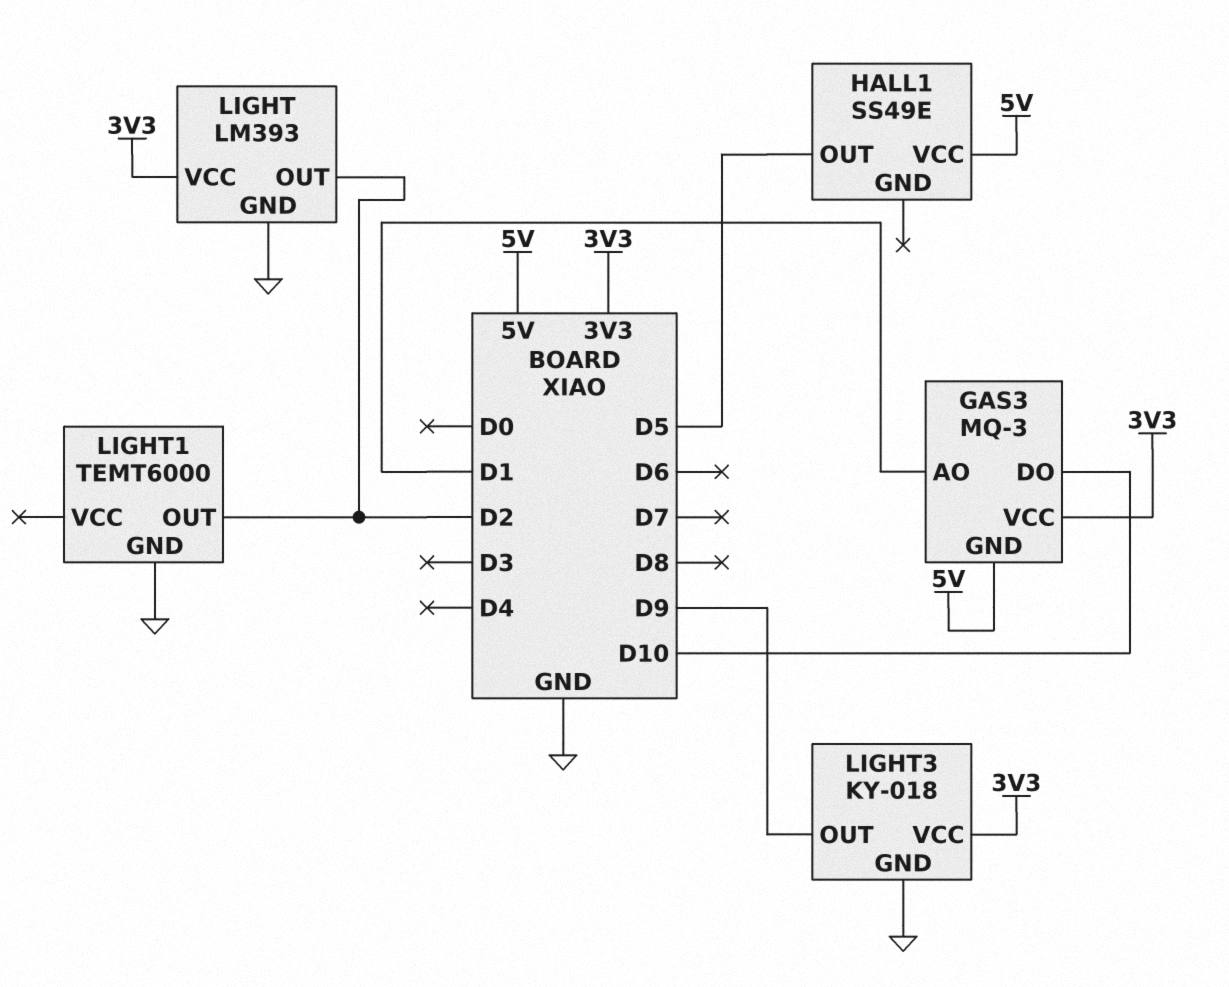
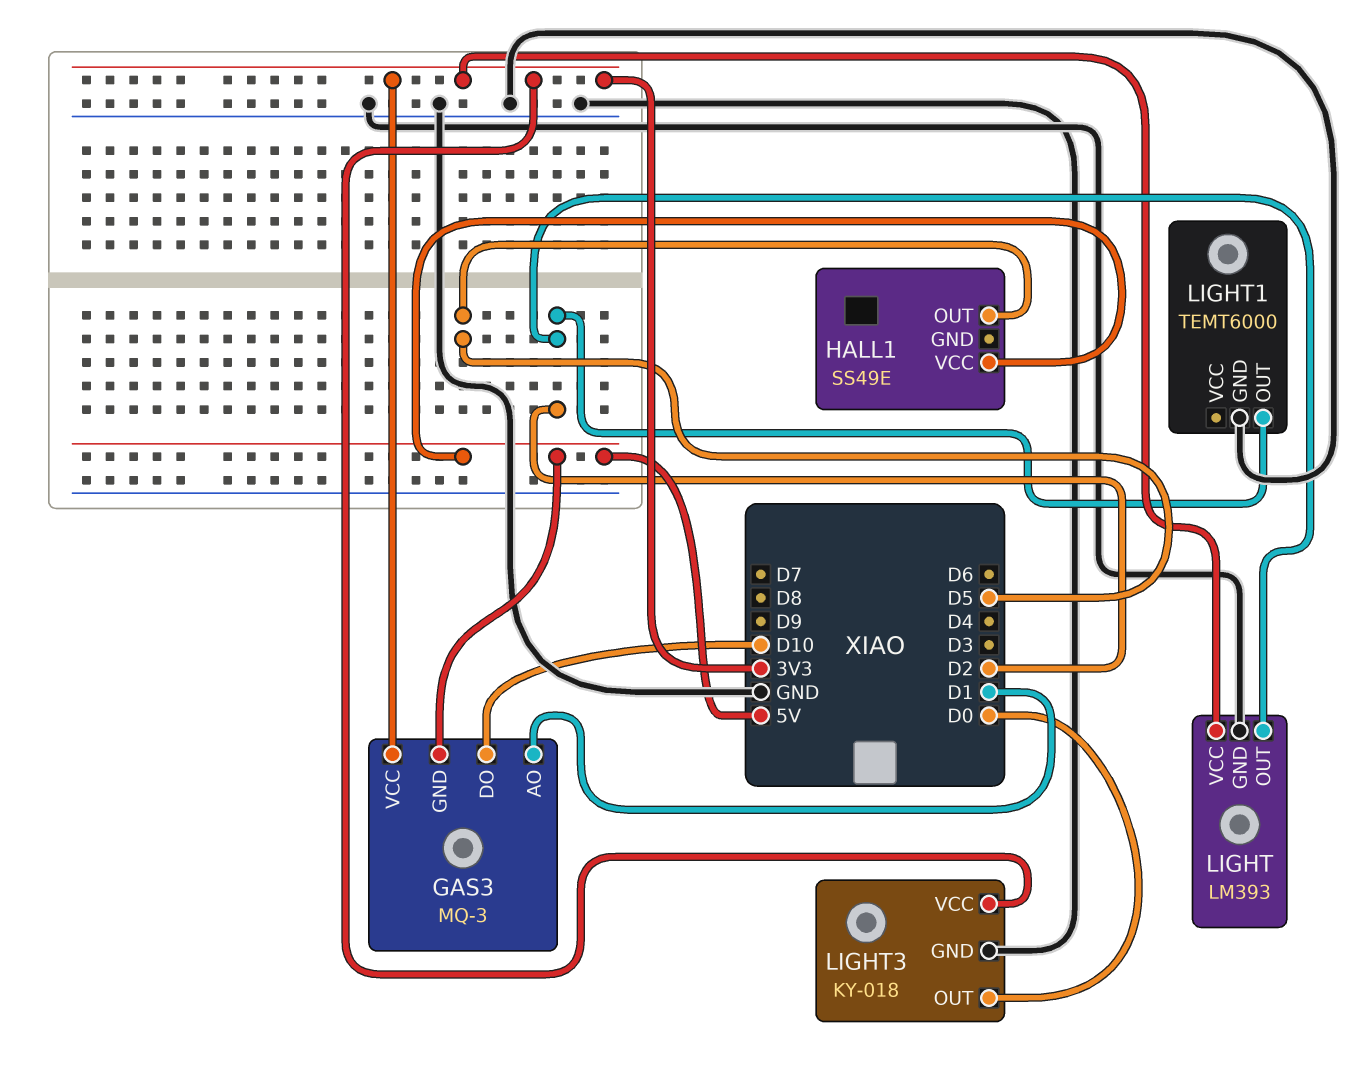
LIGHT3 pin OUT: D9 -> D0

